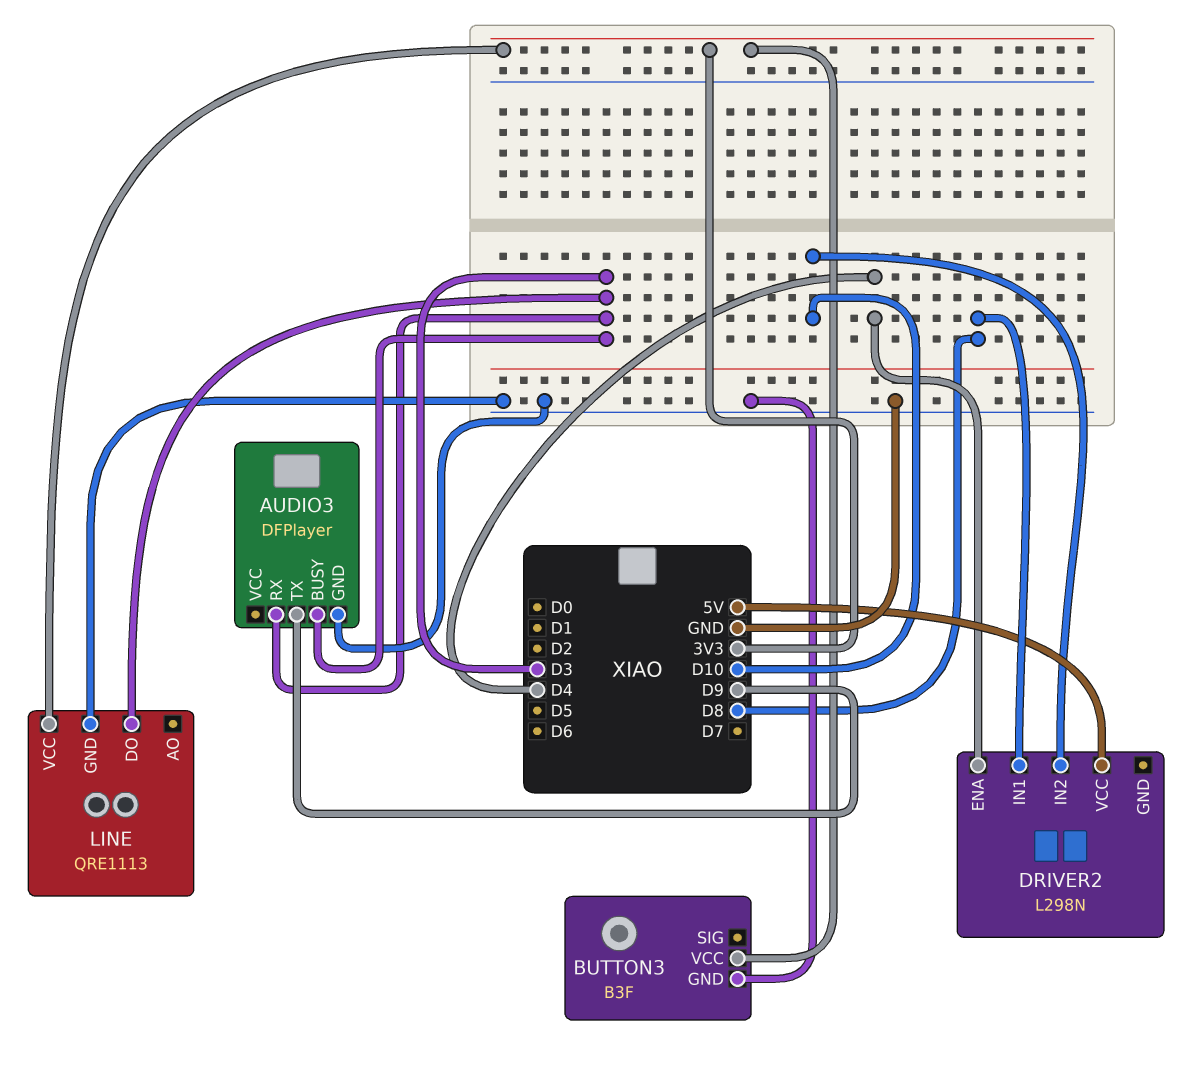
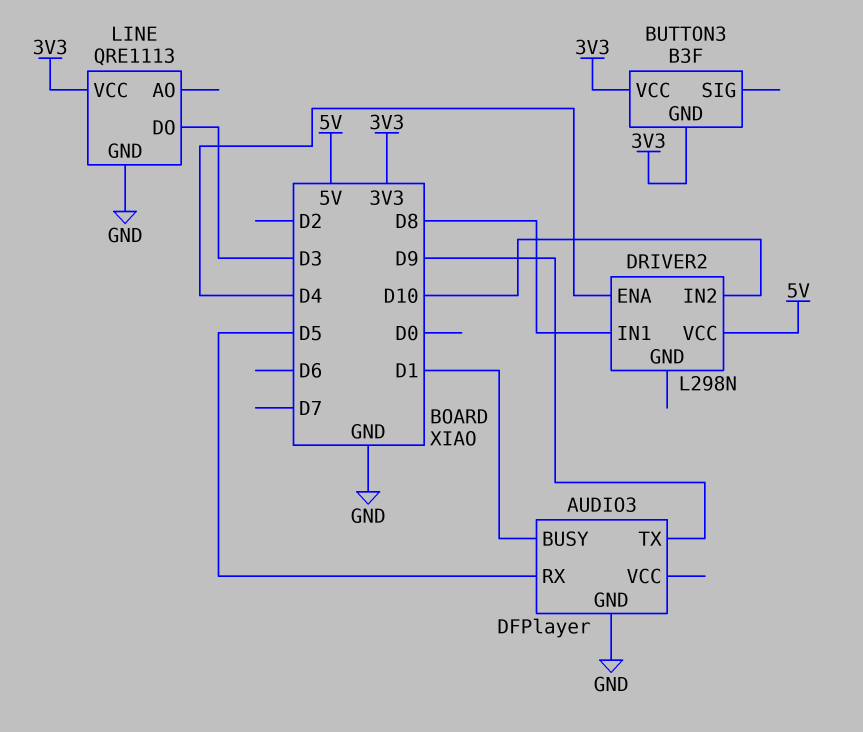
AUDIO3 pin BUSY: D3 -> D1
AUDIO3 pin RX: D3 -> D5
BUTTON3 pin GND: GND -> 3V3

